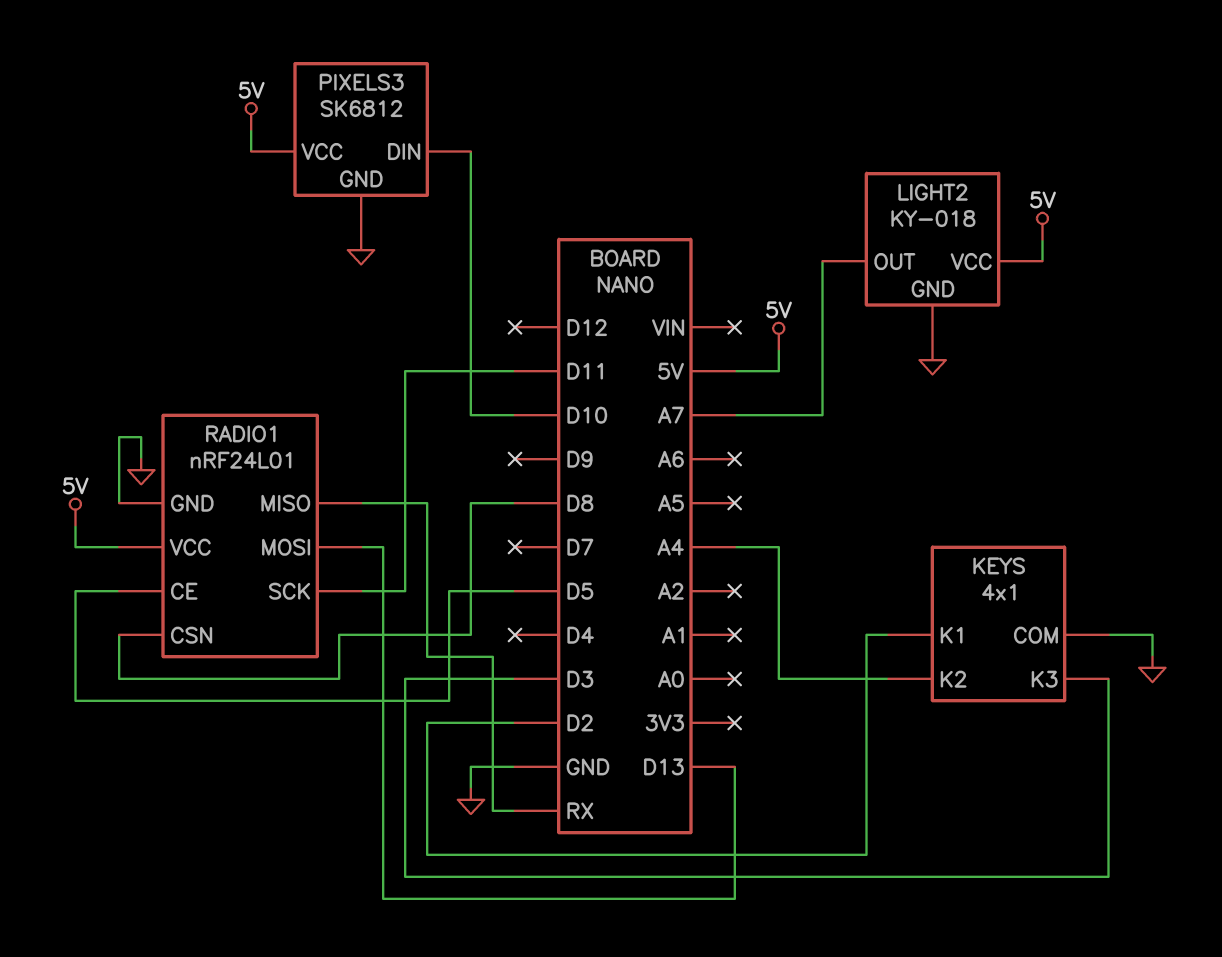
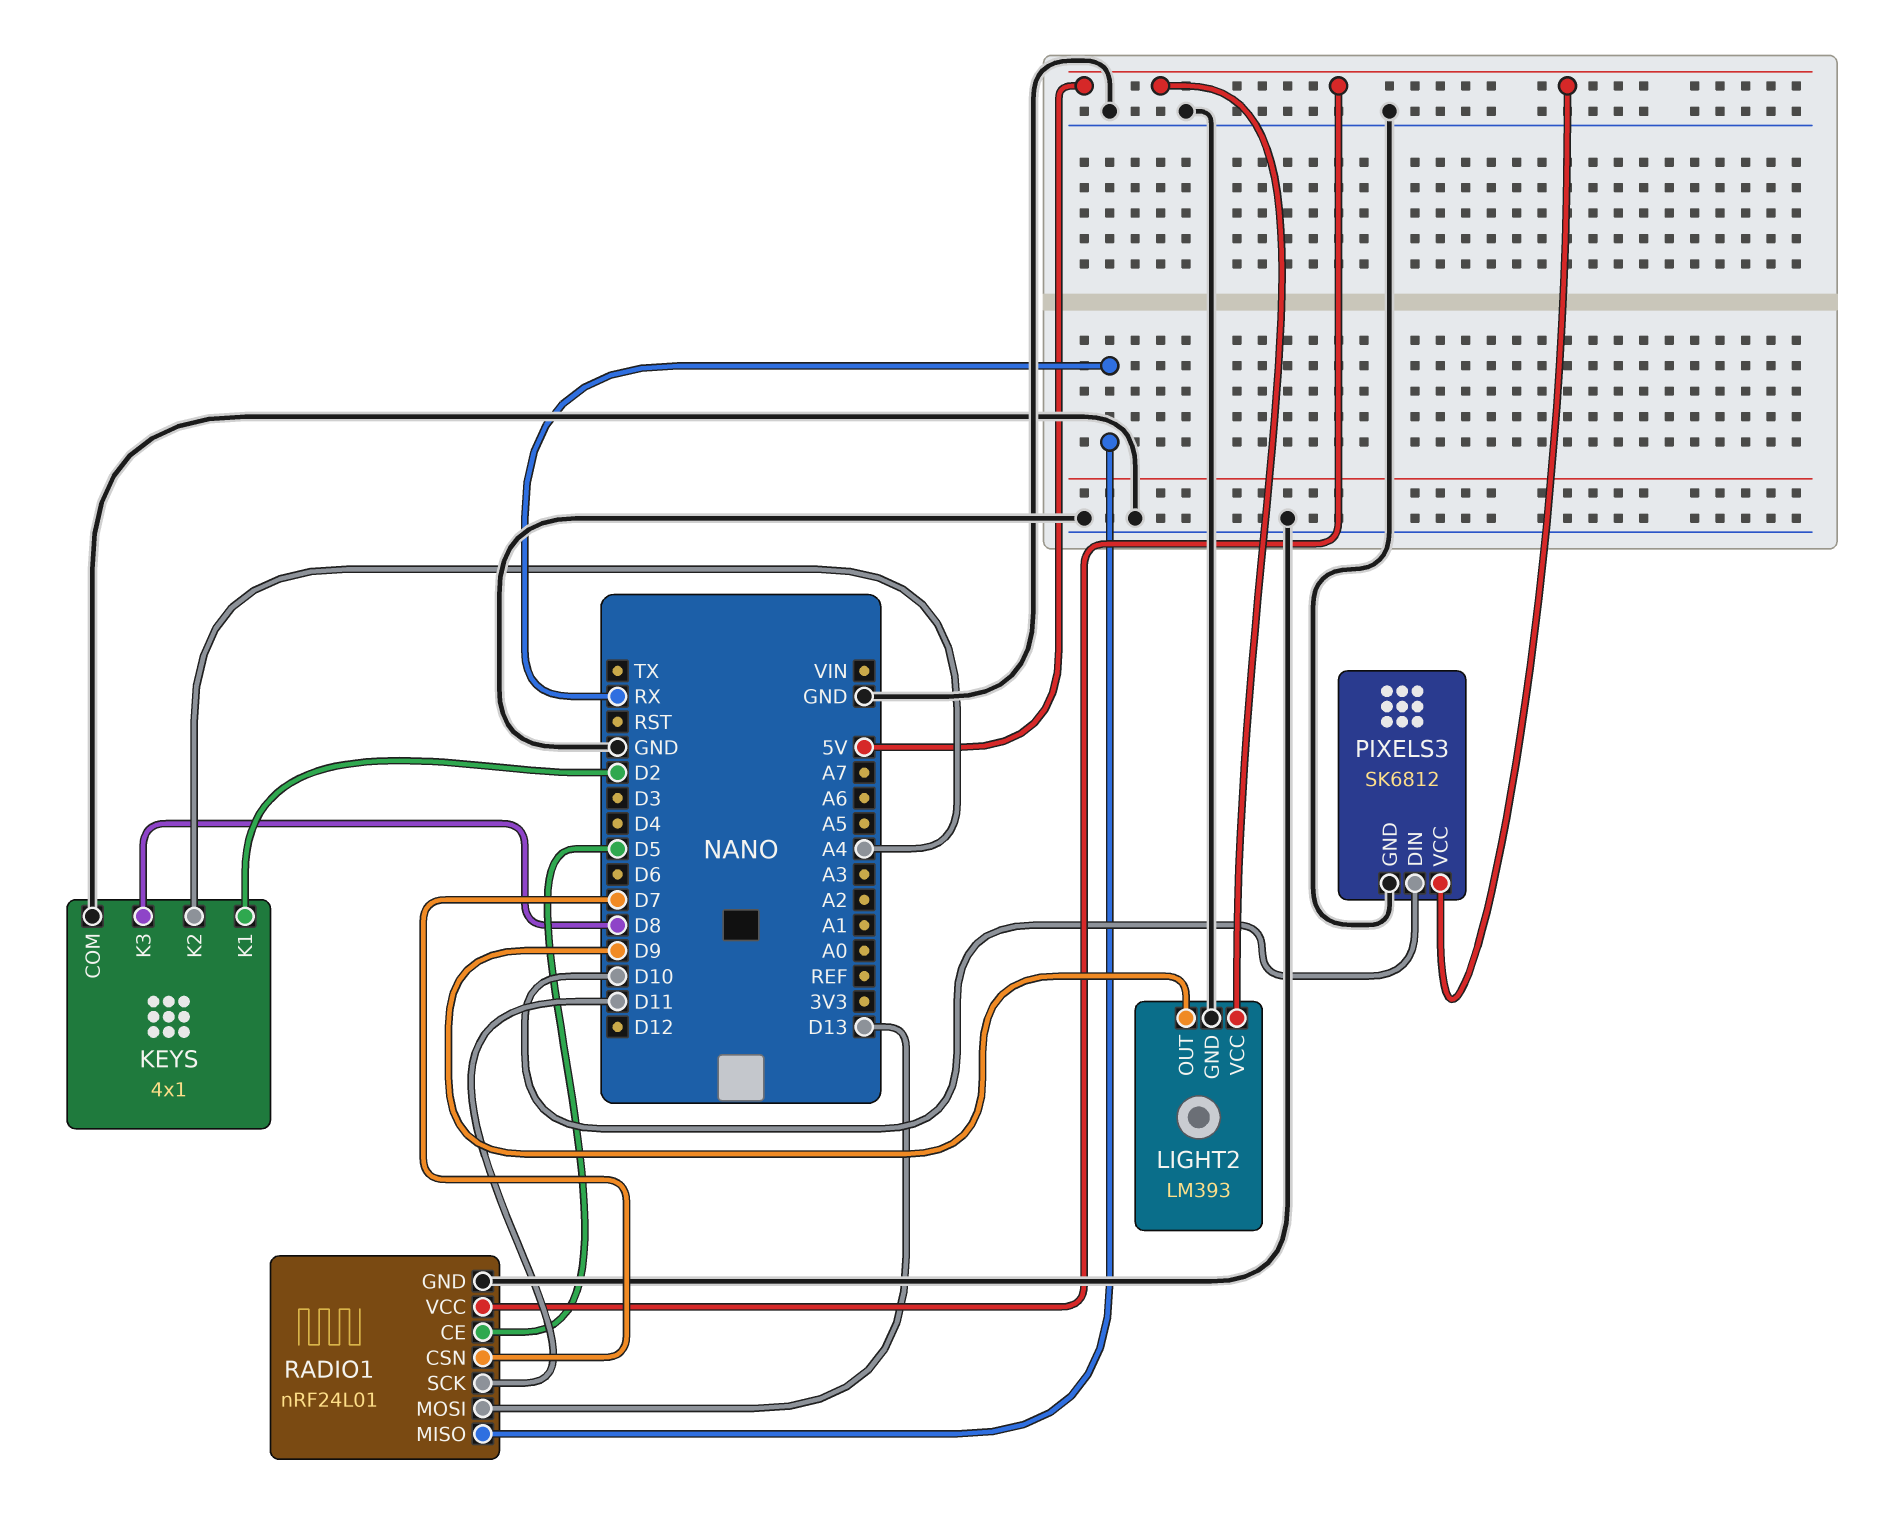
KEYS pin K3: D3 -> D8
LIGHT2: KY-018 -> LM393
LIGHT2 pin OUT: A7 -> D9
RADIO1 pin CSN: D8 -> D7

